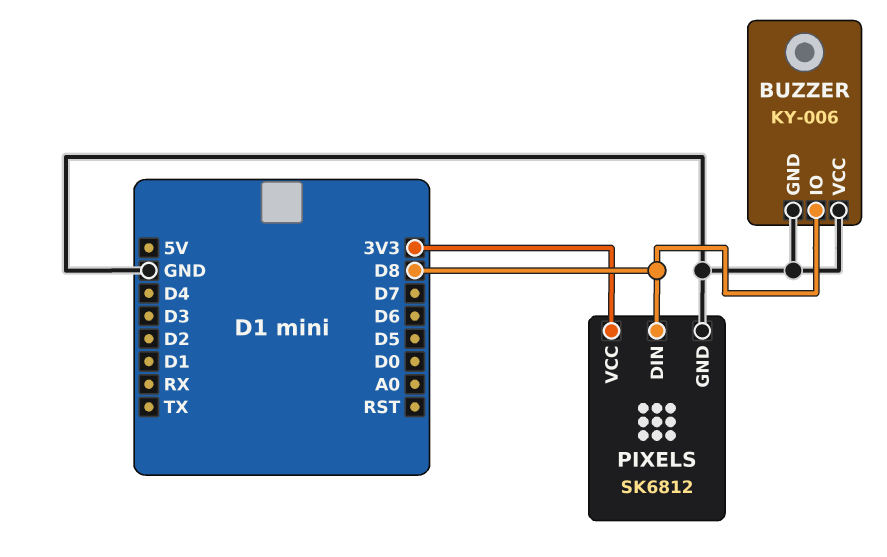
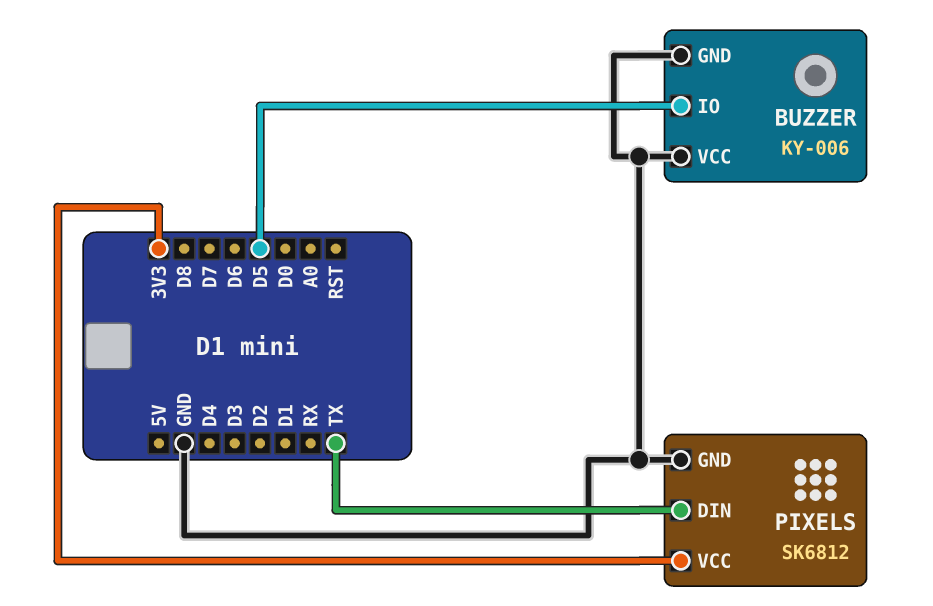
BUZZER pin IO: D8 -> D5
PIXELS pin DIN: D8 -> TX

